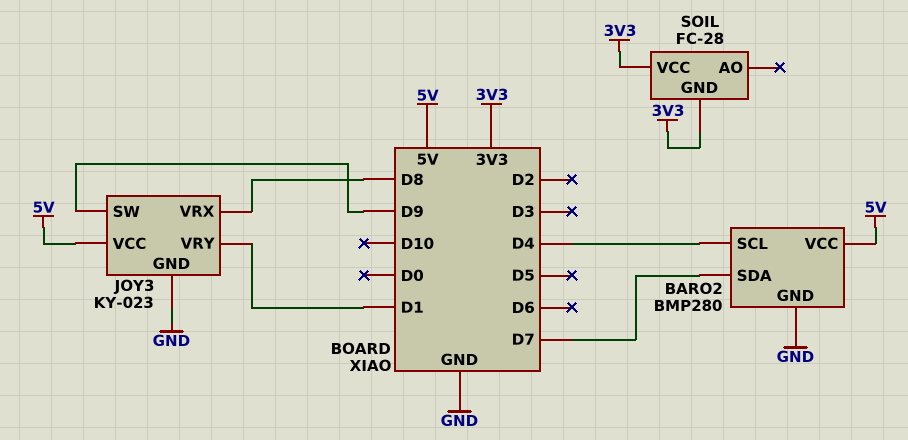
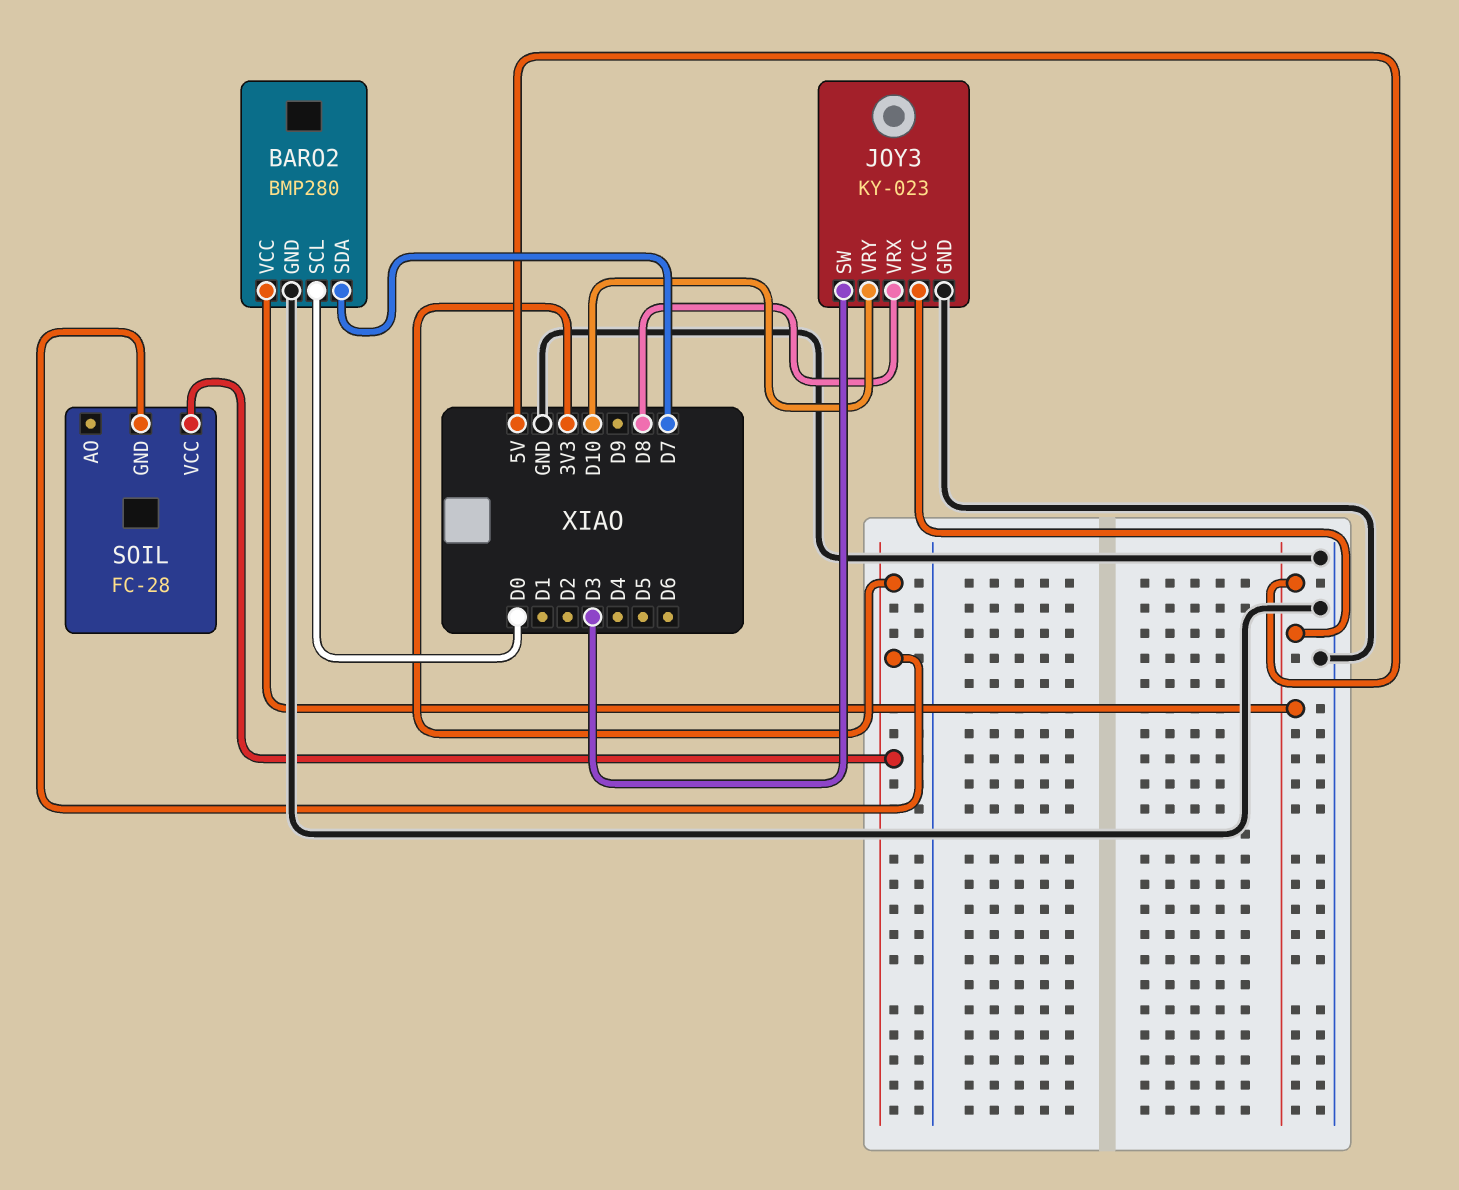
BARO2 pin SCL: D4 -> D0
JOY3 pin SW: D9 -> D3
JOY3 pin VRY: D1 -> D10

